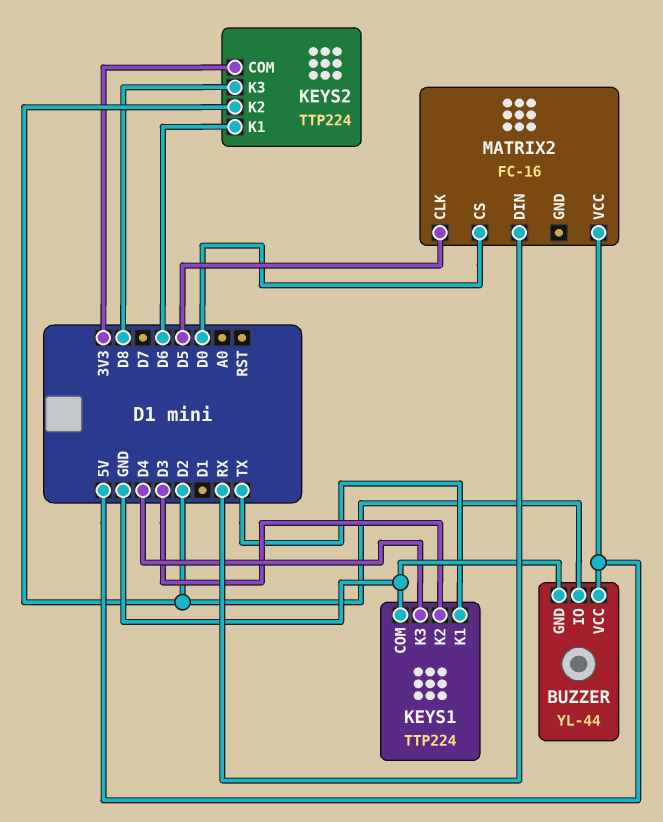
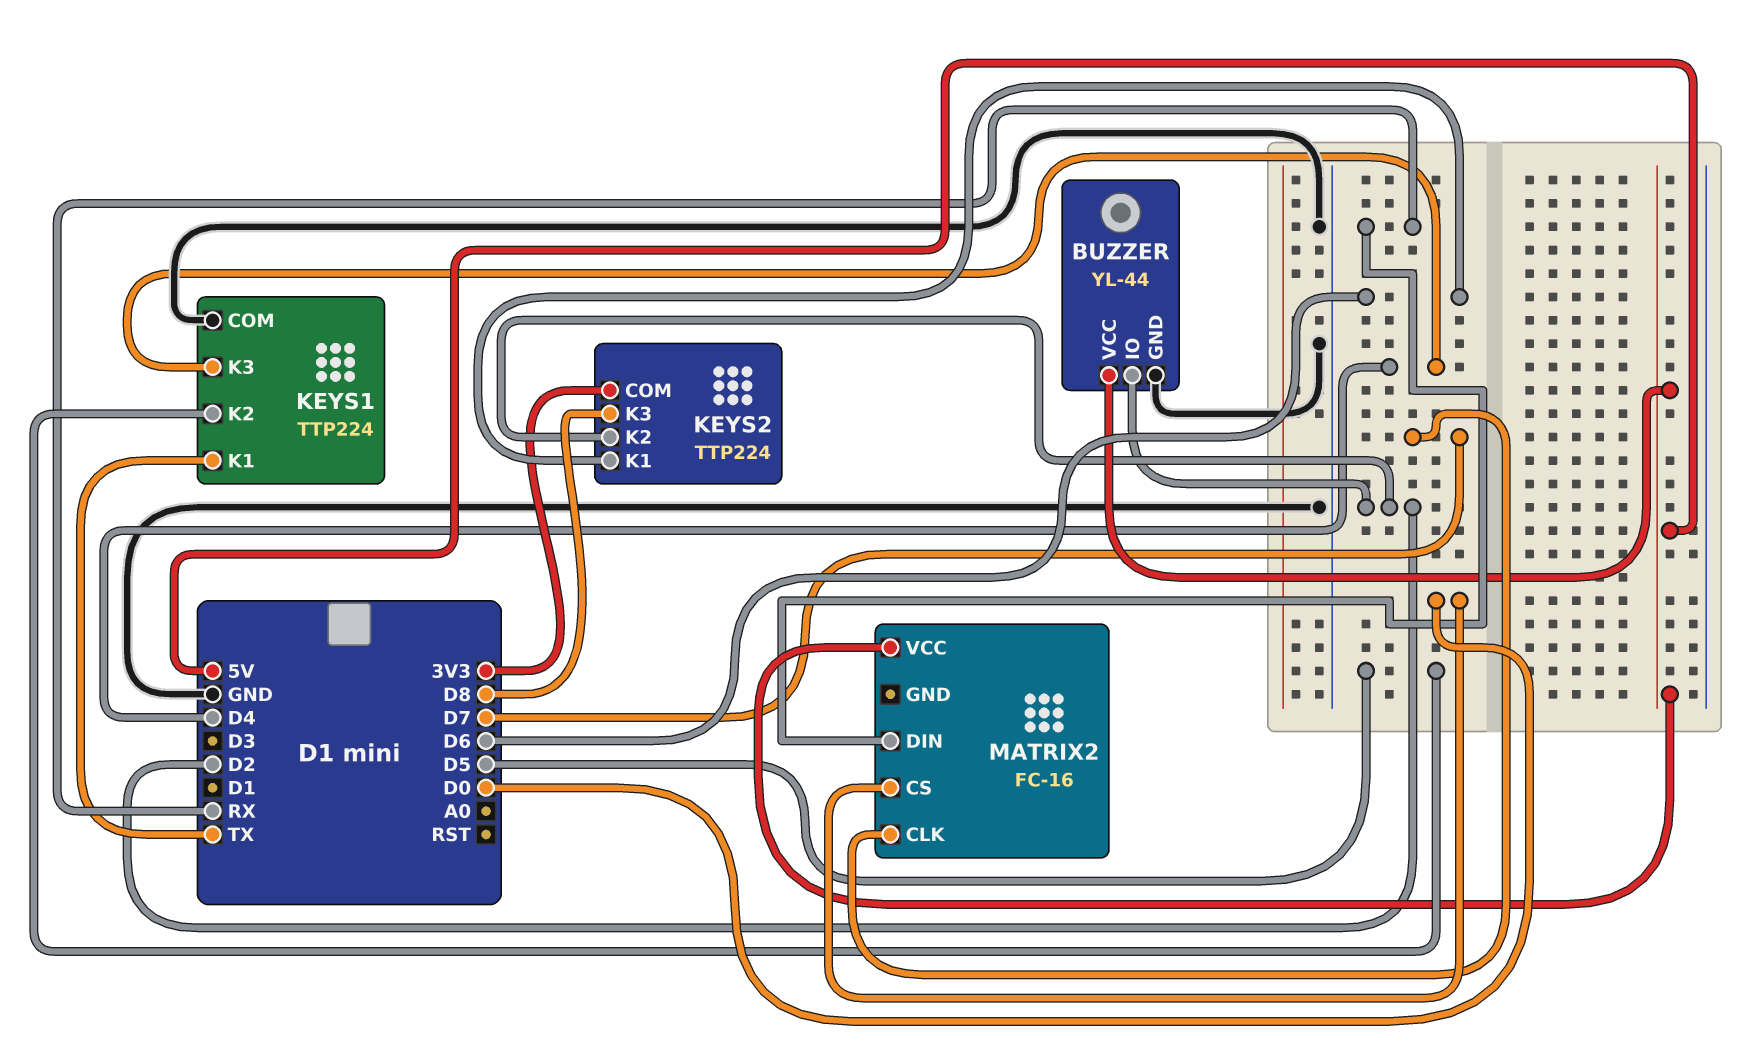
KEYS1 pin K2: D3 -> D5
MATRIX2 pin CLK: D5 -> D7

